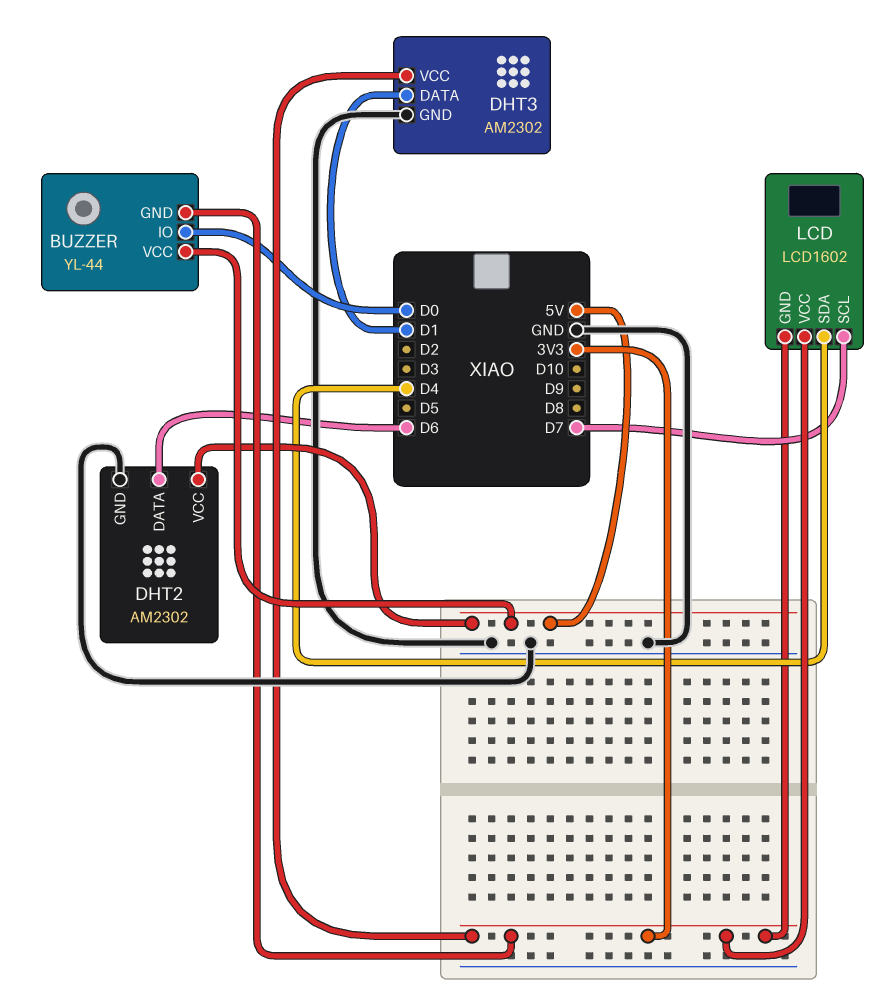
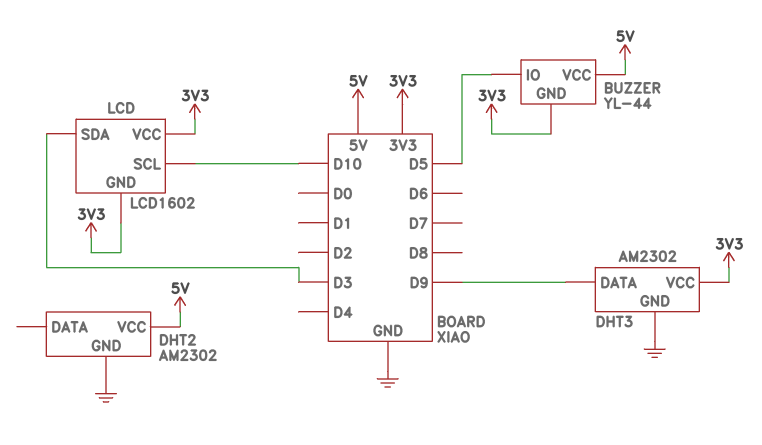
BUZZER pin IO: D0 -> D5
DHT2 pin DATA: D6 -> none
DHT3 pin DATA: D1 -> D9
LCD pin SCL: D7 -> D10
LCD pin SDA: D4 -> D3

